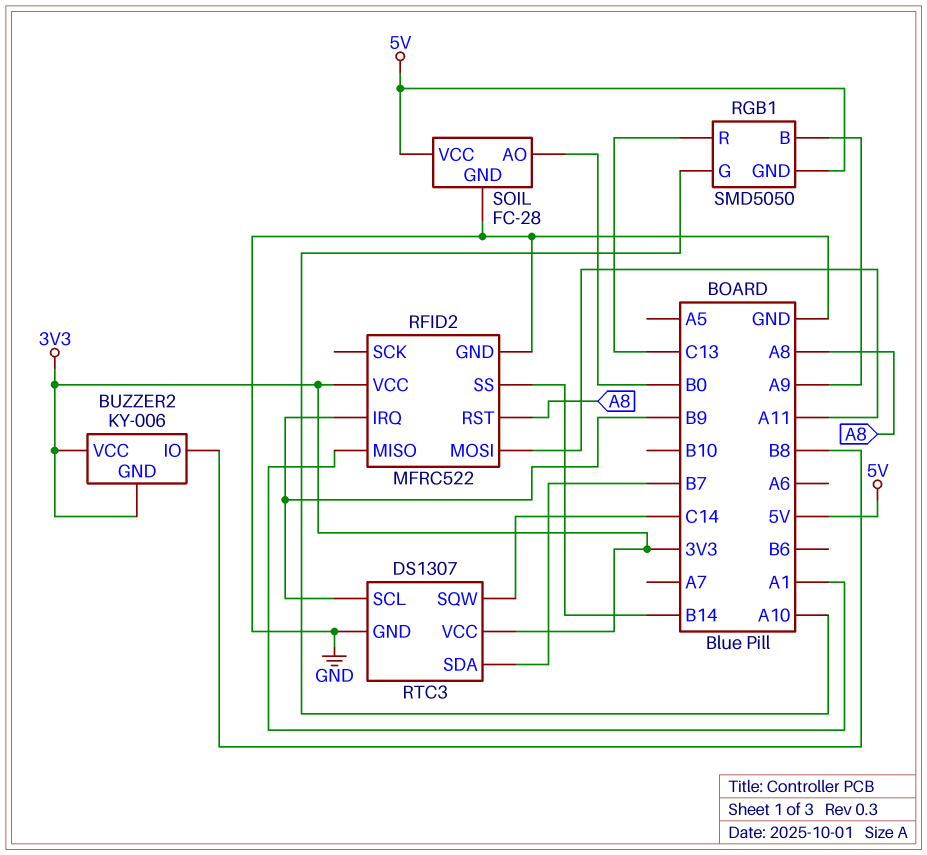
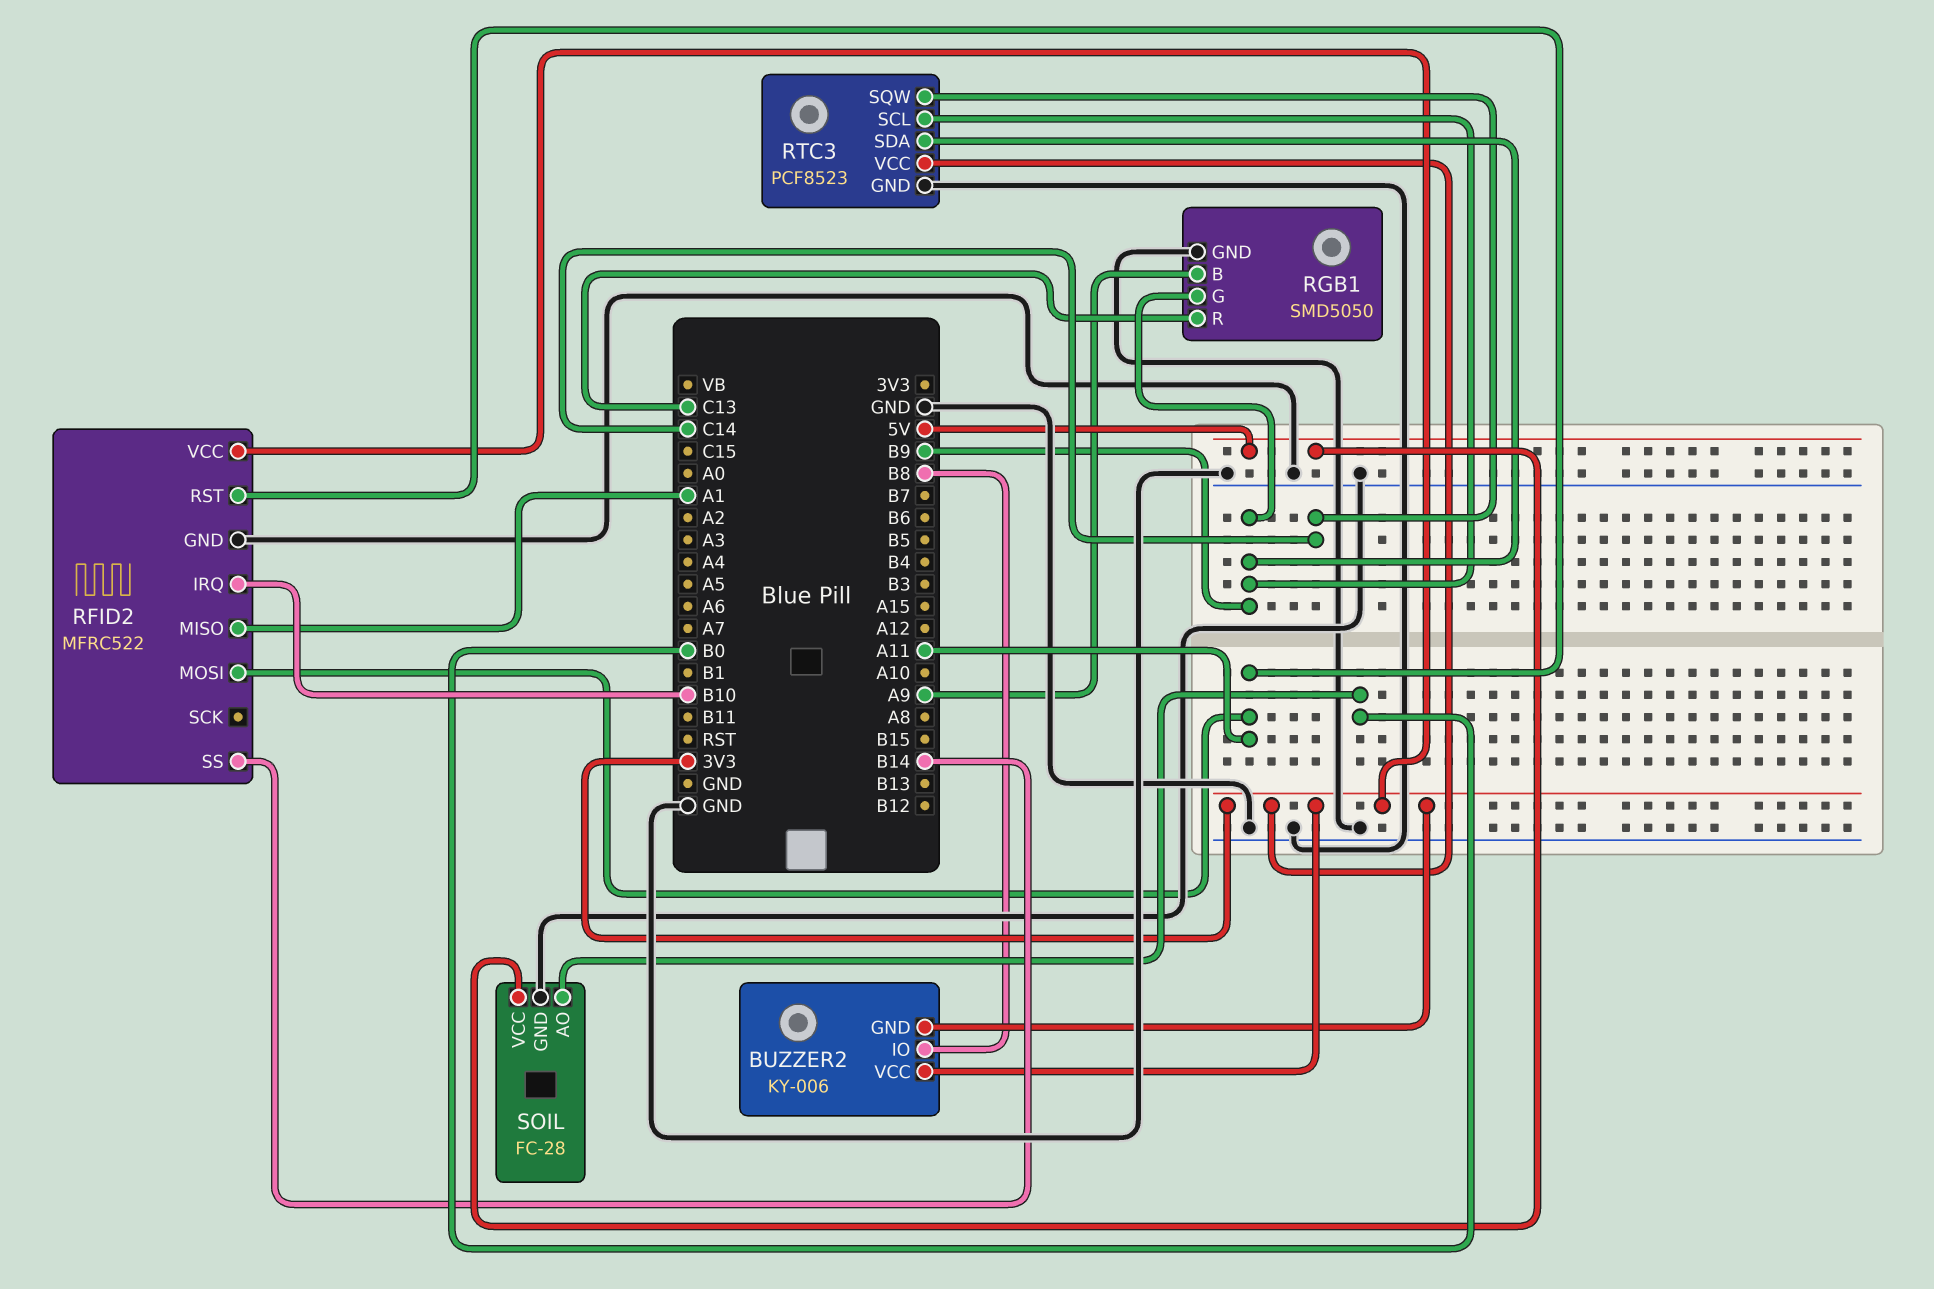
RFID2 pin IRQ: B9 -> B10
RFID2 pin RST: A8 -> A11
RGB1 pin G: A10 -> B9
RGB1 pin GND: 5V -> GND
RTC3: DS1307 -> PCF8523
RTC3 pin SDA: B7 -> B9

